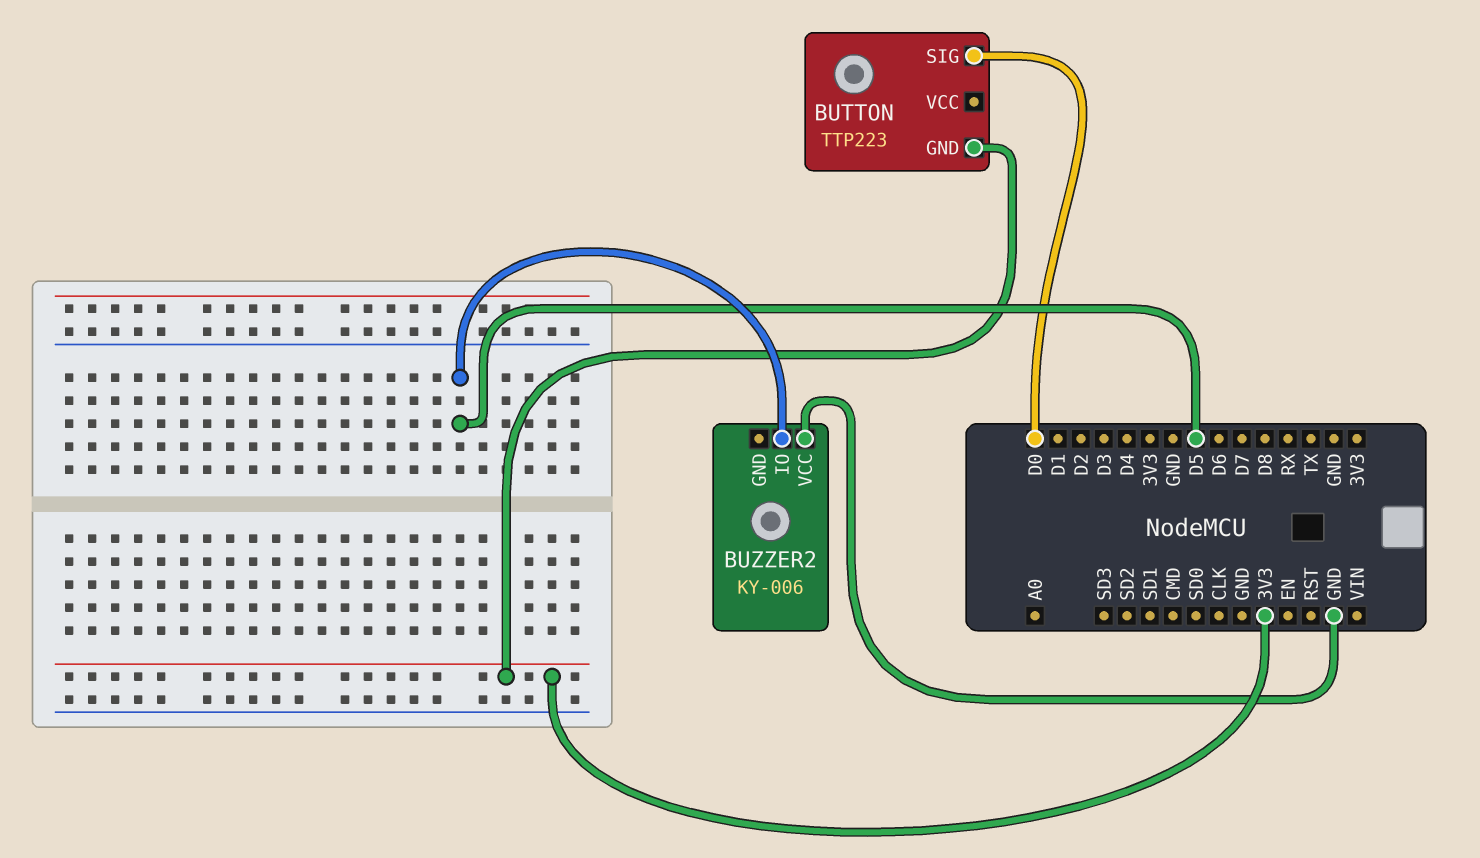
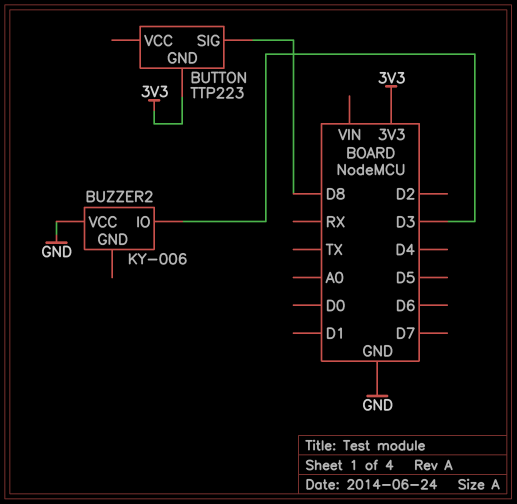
BUTTON pin SIG: D0 -> D8
BUZZER2 pin IO: D5 -> D3

